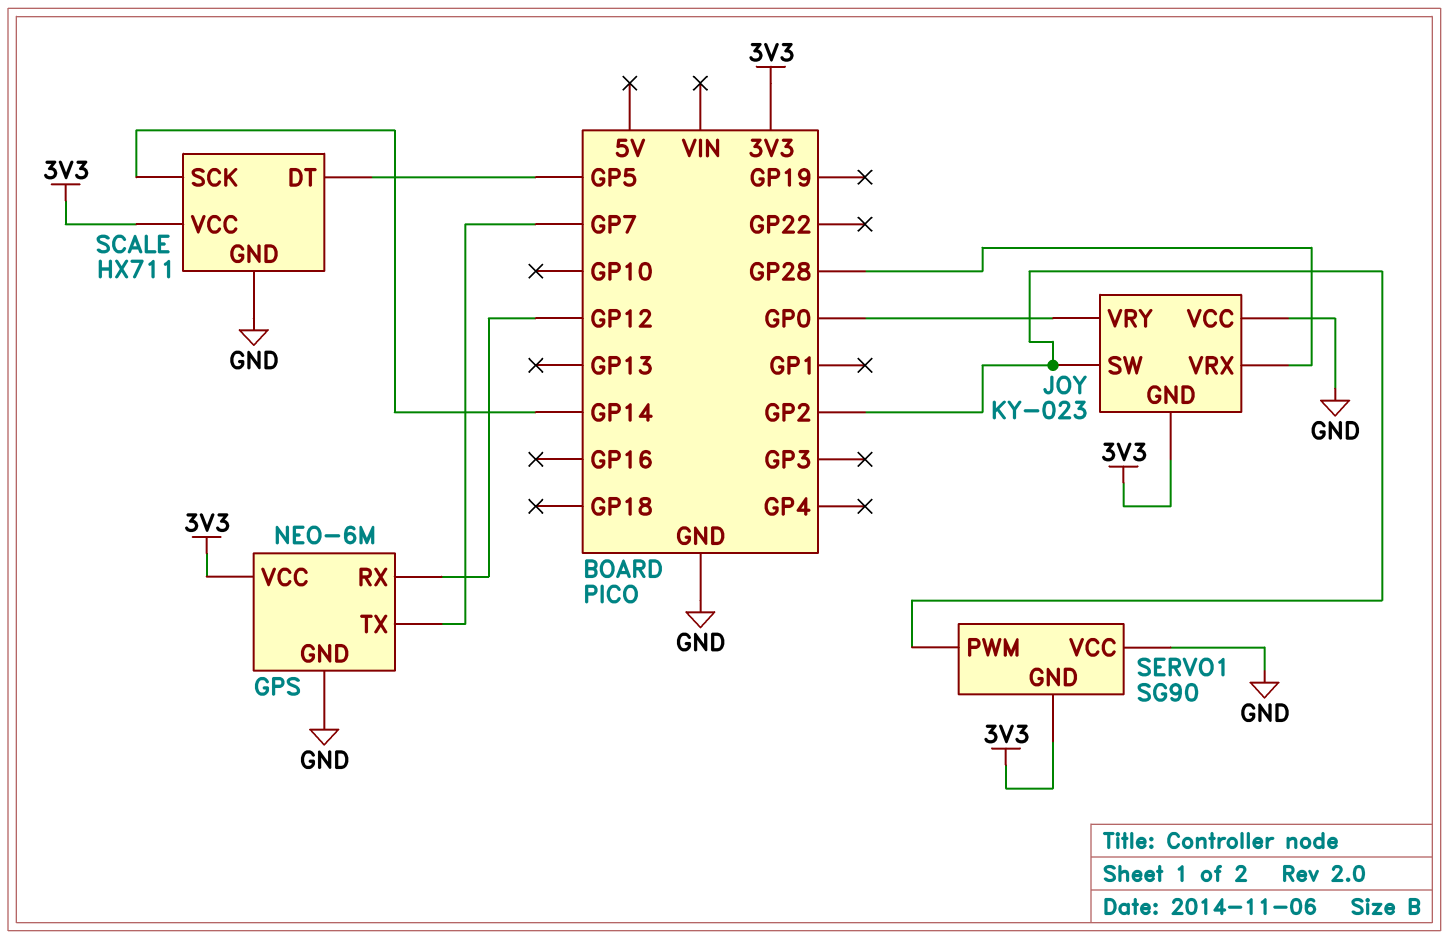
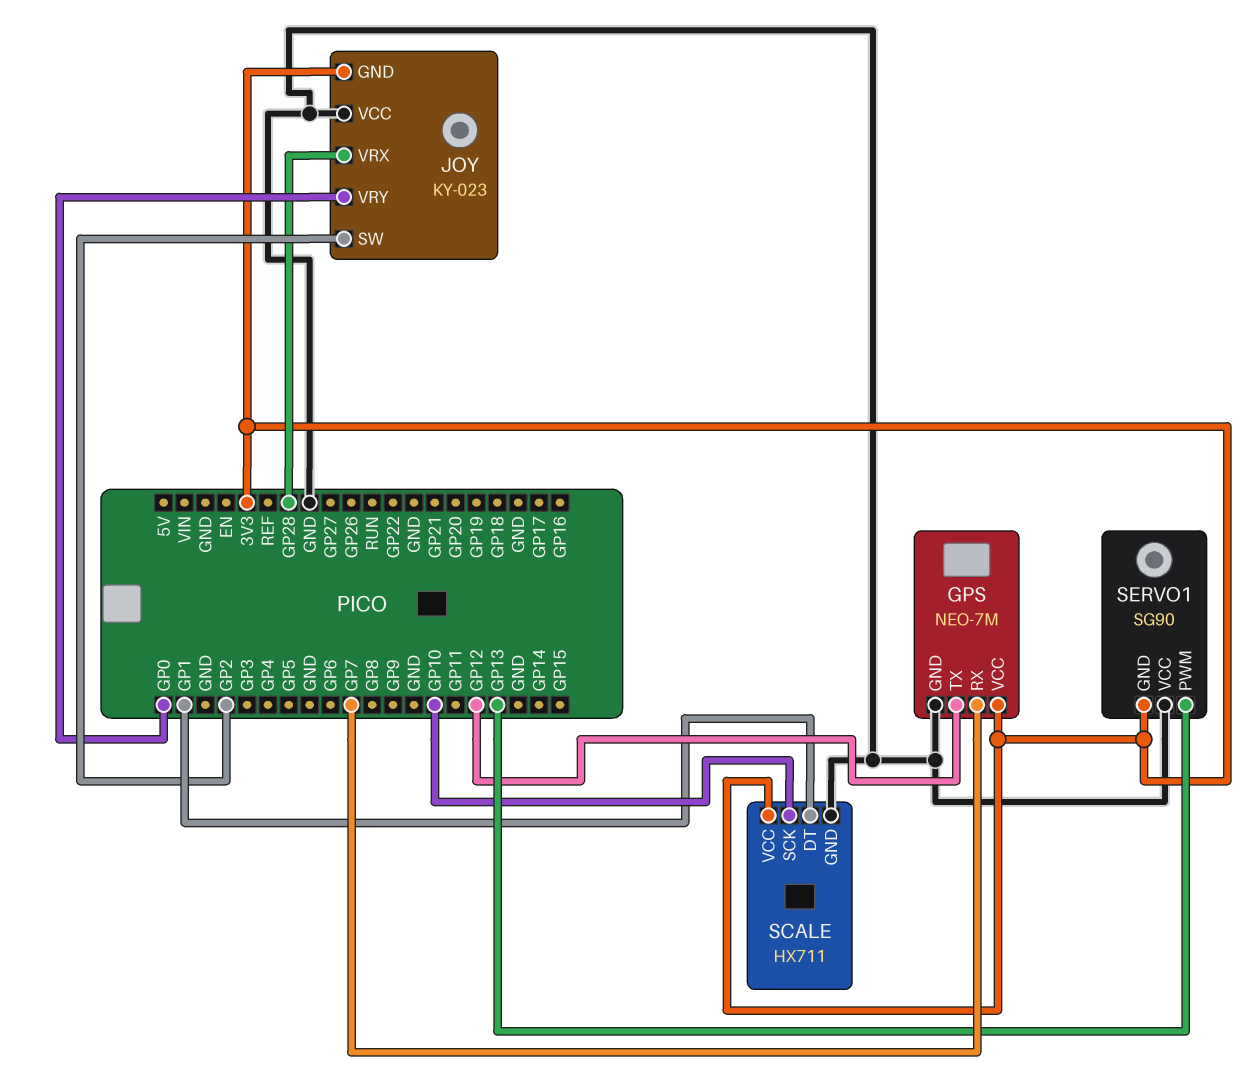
GPS: NEO-6M -> NEO-7M
GPS pin RX: GP12 -> GP7
GPS pin TX: GP7 -> GP12
SCALE pin DT: GP5 -> GP1
SCALE pin SCK: GP14 -> GP10
SERVO1 pin PWM: GP2 -> GP13

